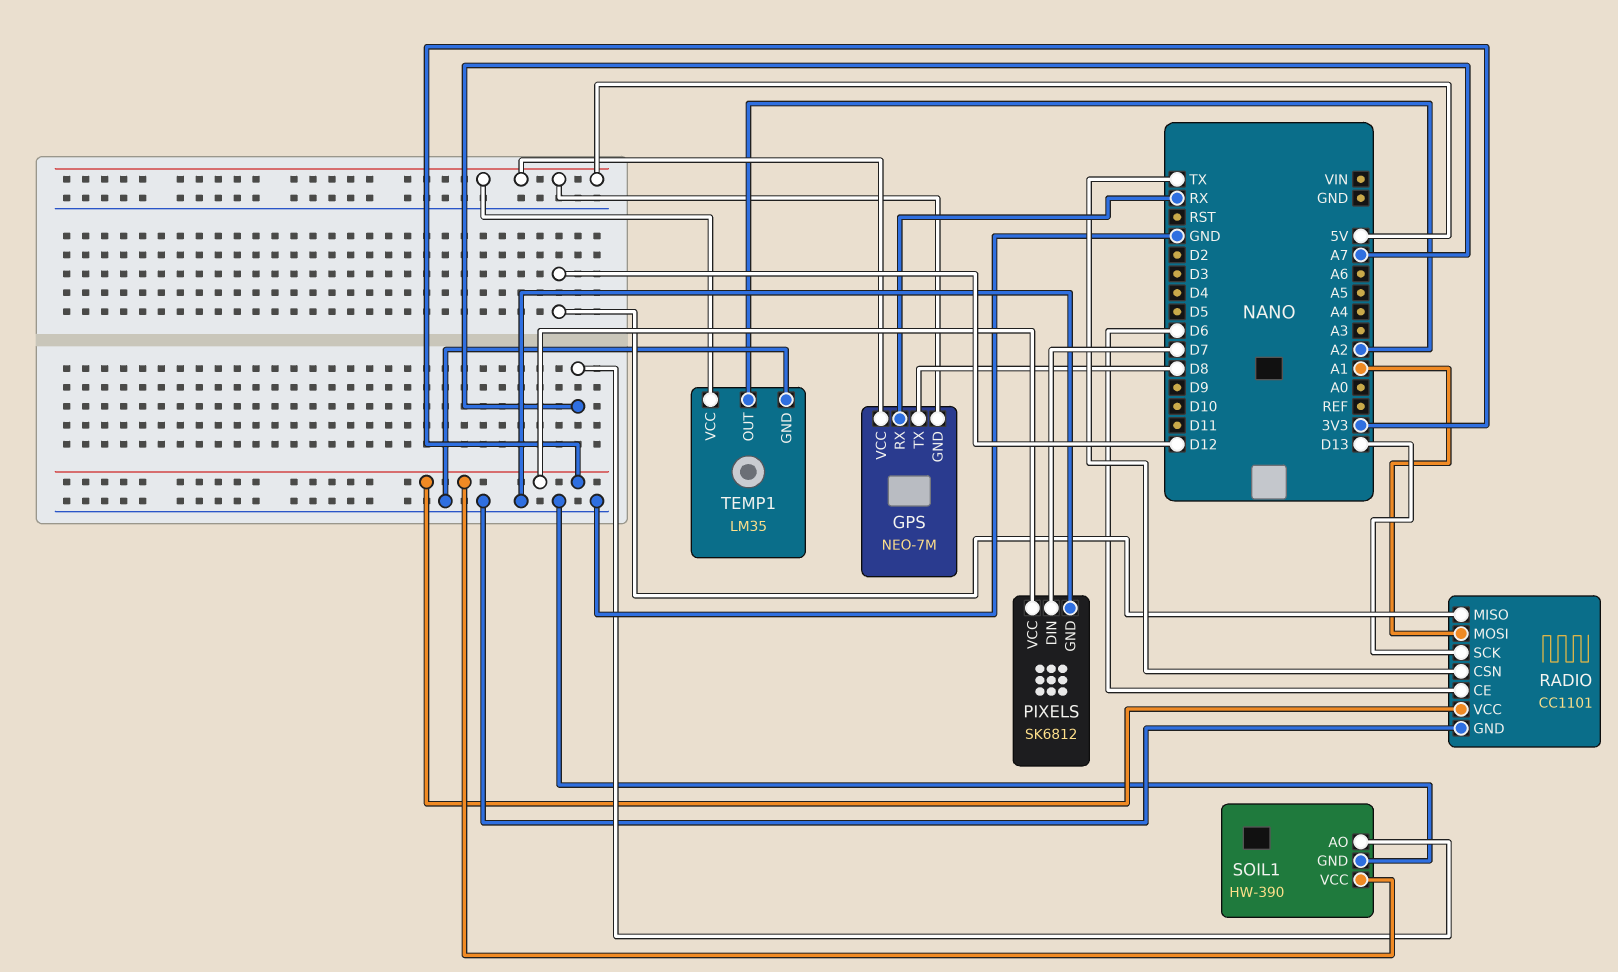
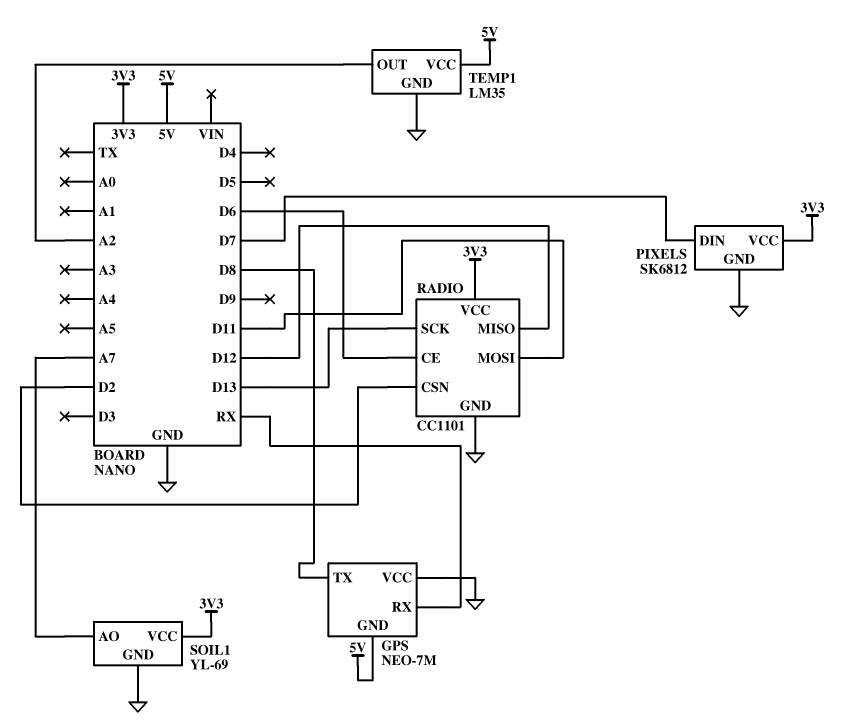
GPS pin VCC: 5V -> GND
RADIO pin CSN: TX -> D2
RADIO pin MOSI: A1 -> D11
SOIL1: HW-390 -> YL-69

